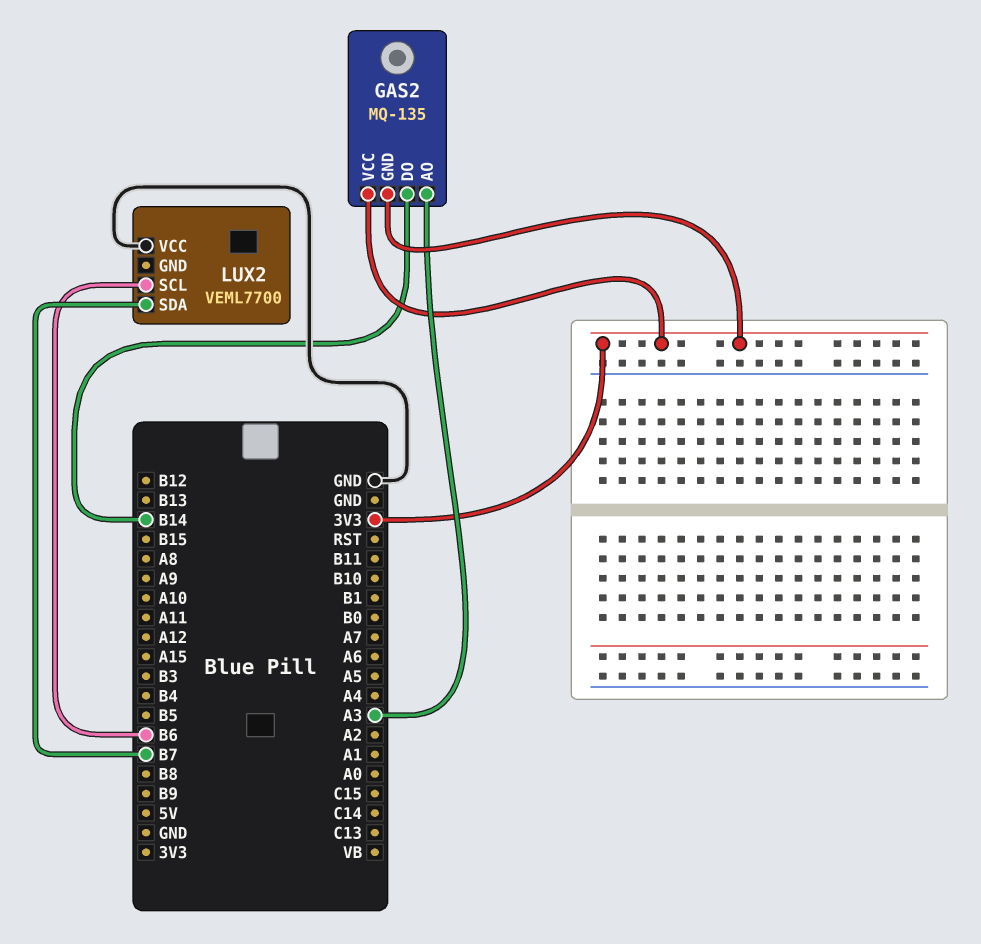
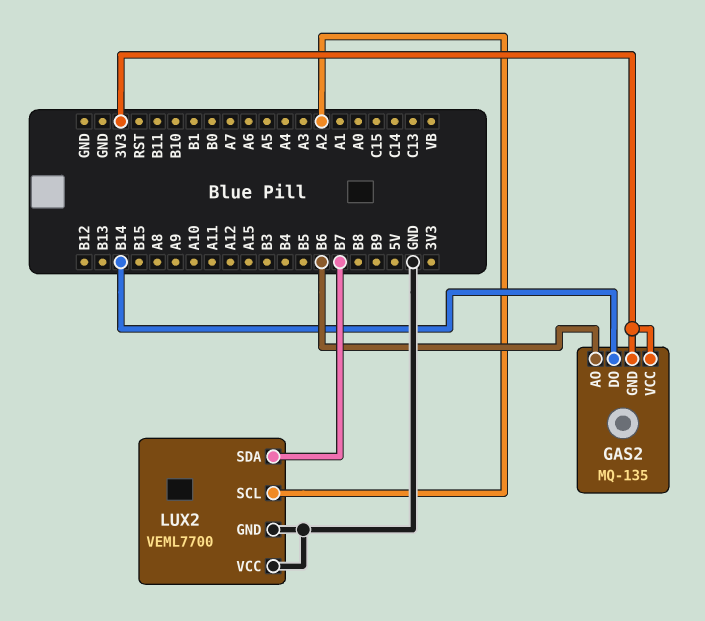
GAS2 pin AO: A3 -> B6
LUX2 pin GND: none -> GND
LUX2 pin SCL: B6 -> A2

